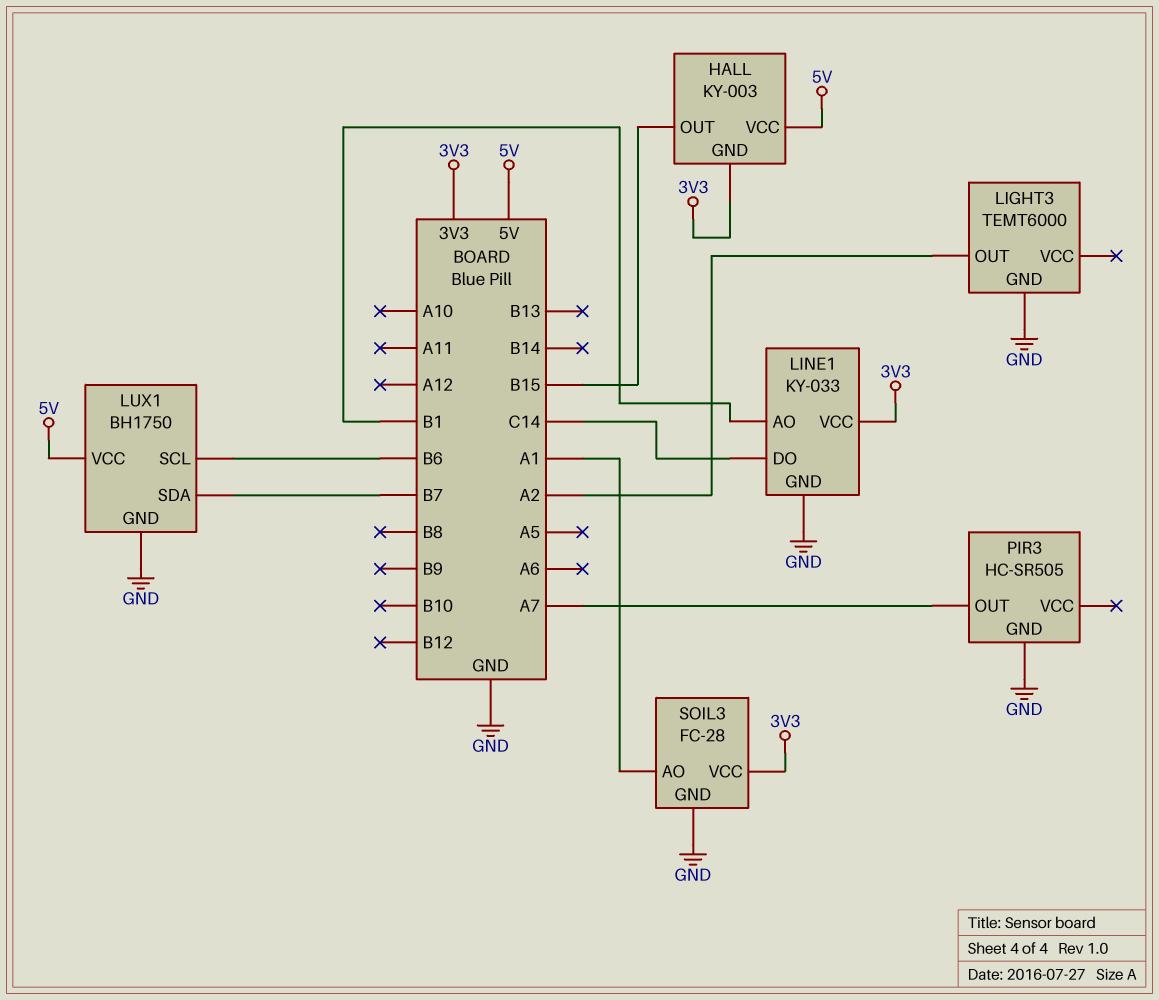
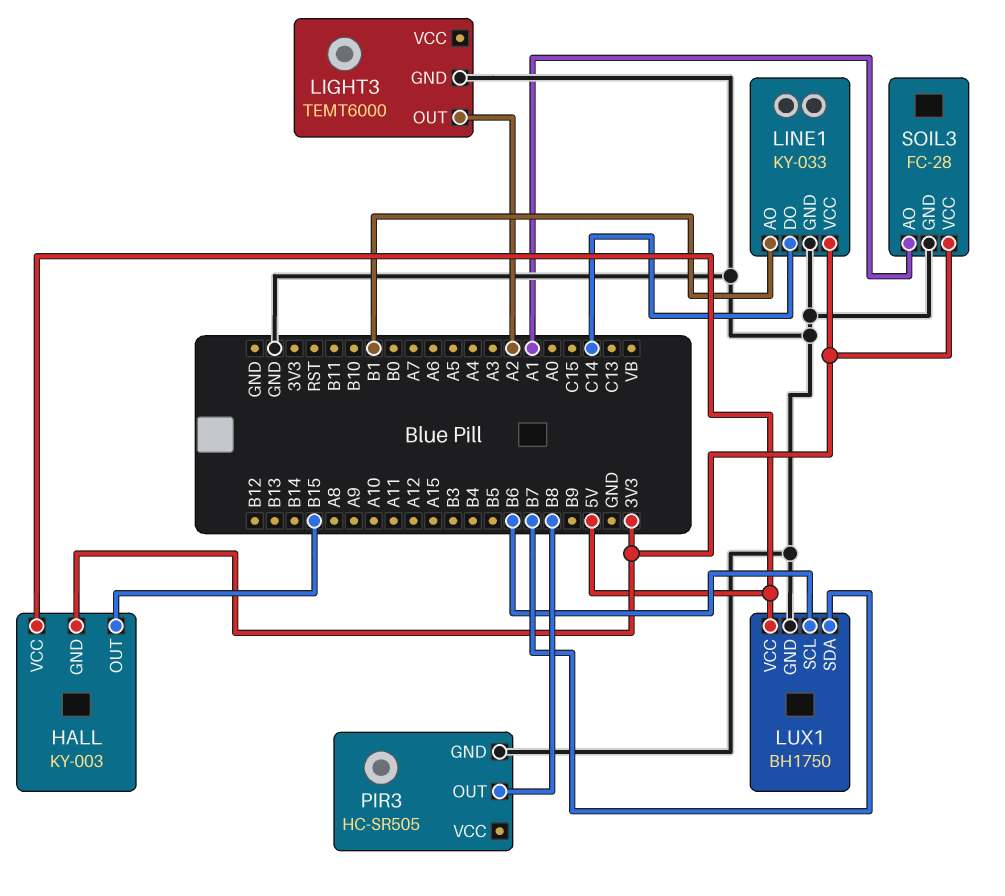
PIR3 pin OUT: A7 -> B8

